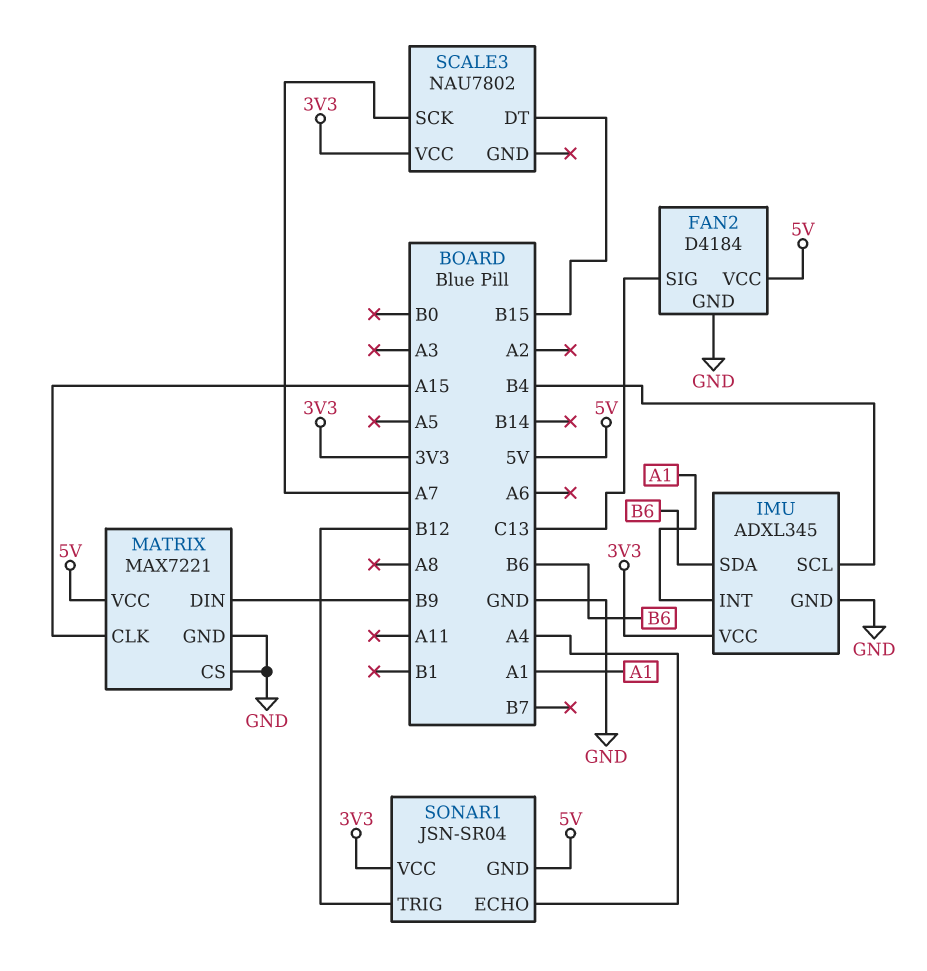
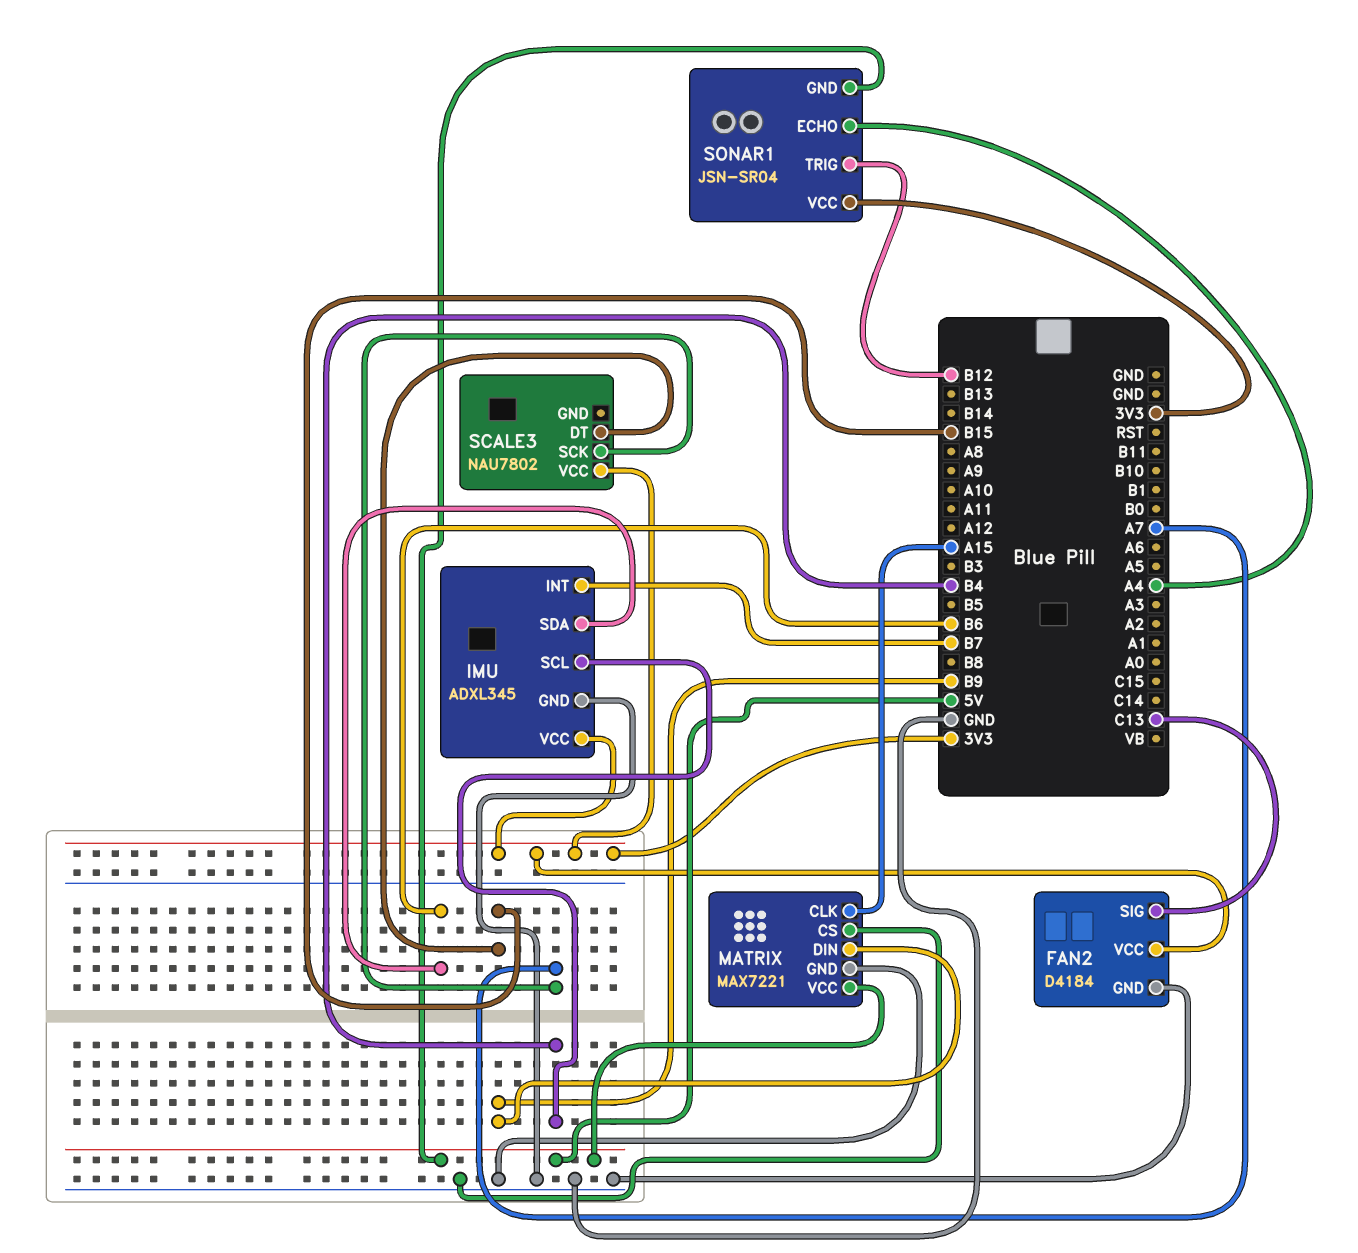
FAN2 pin VCC: 5V -> 3V3
IMU pin INT: A1 -> B7

